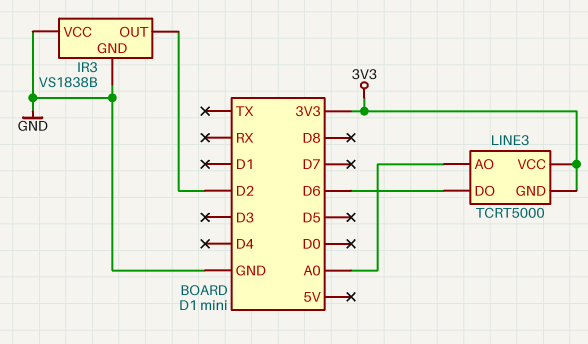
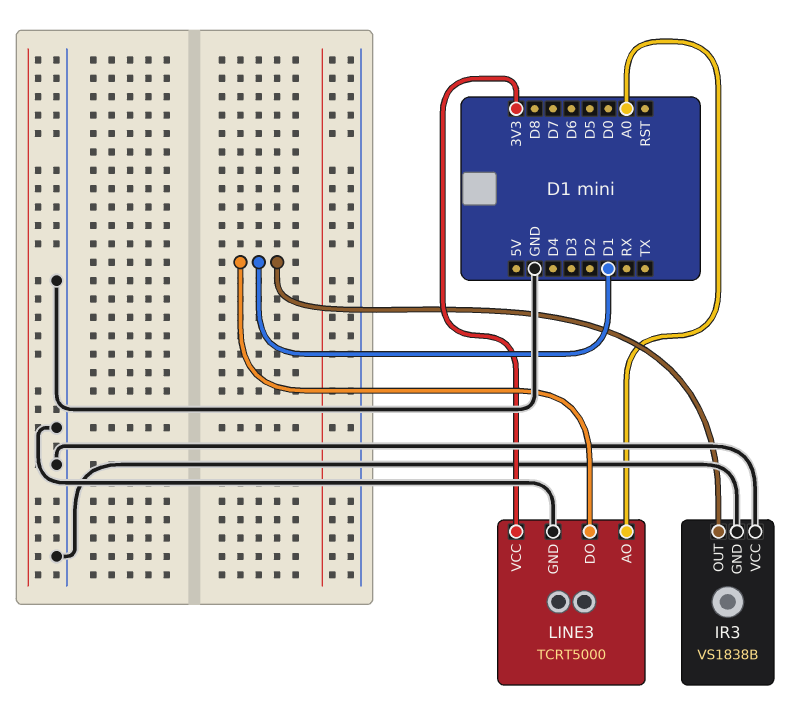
IR3 pin OUT: D2 -> D1
LINE3 pin DO: D6 -> D1
LINE3 pin GND: 3V3 -> GND

